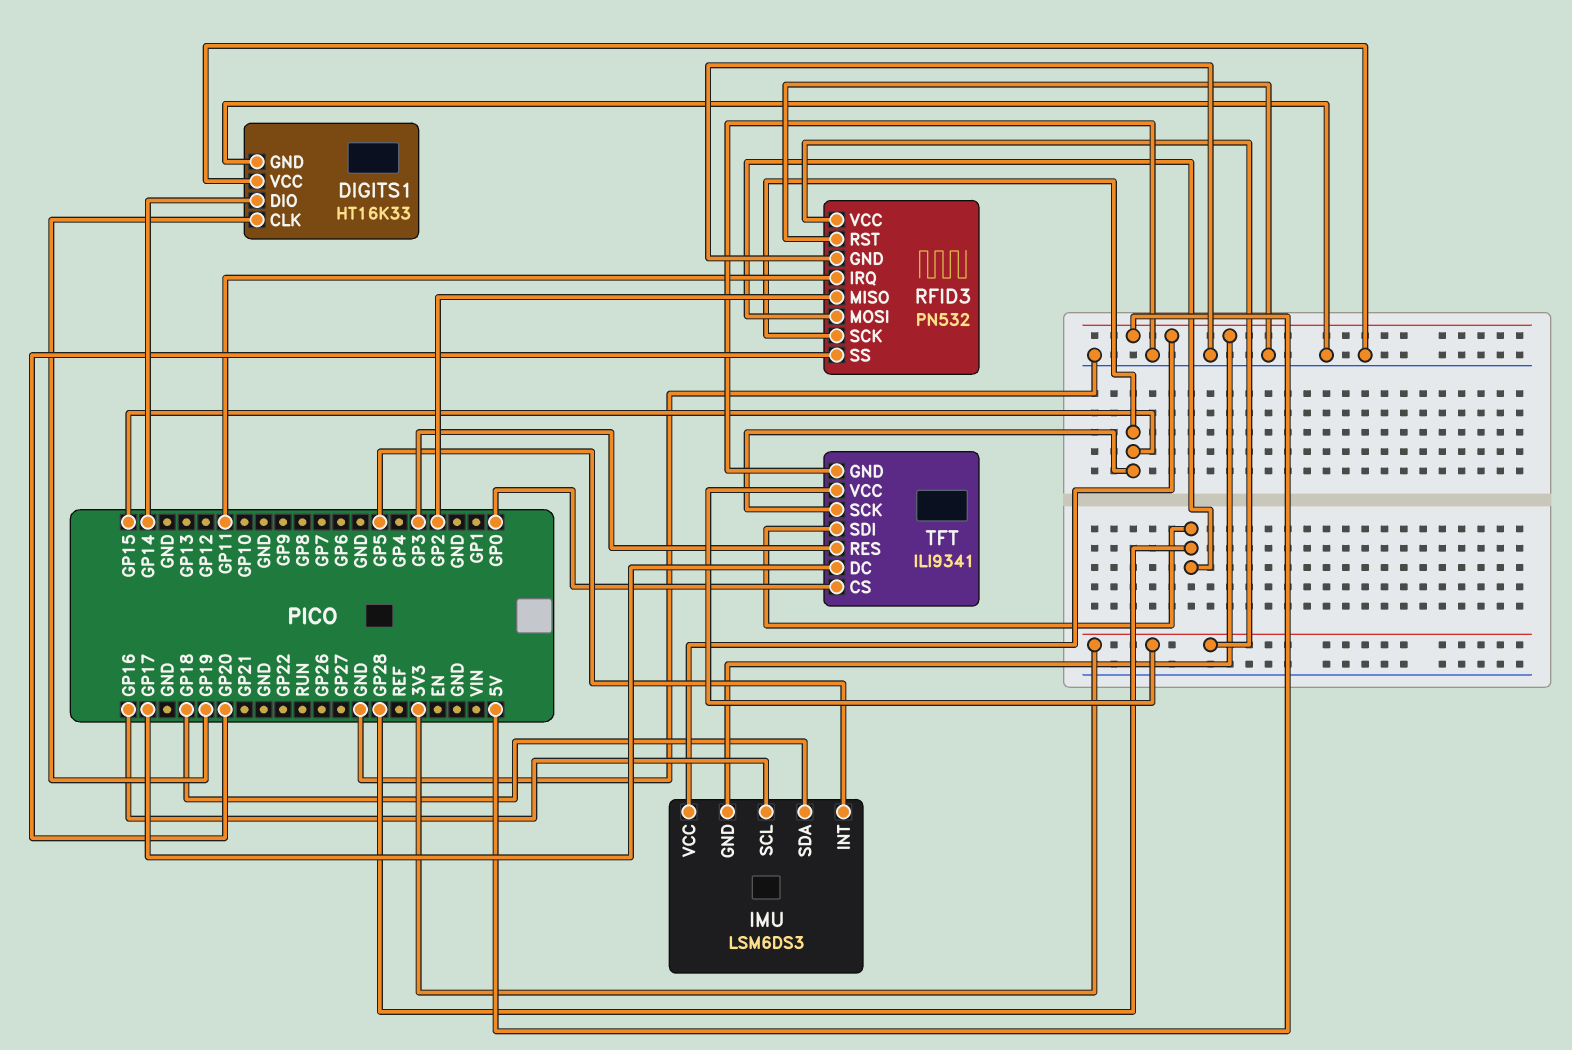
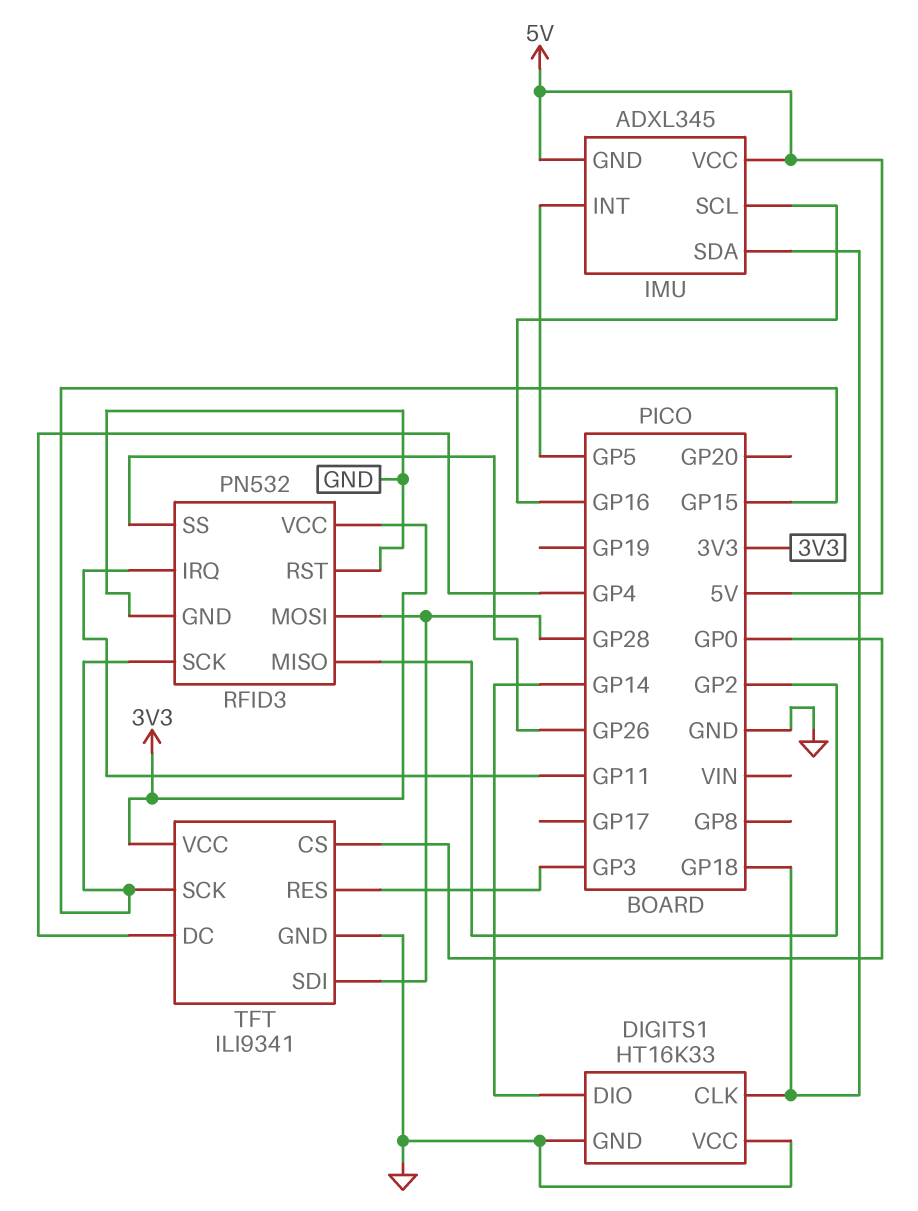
DIGITS1 pin CLK: GP19 -> GP18
IMU: LSM6DS3 -> ADXL345
RFID3 pin SS: GP20 -> GP26
TFT pin DC: GP17 -> GP4

